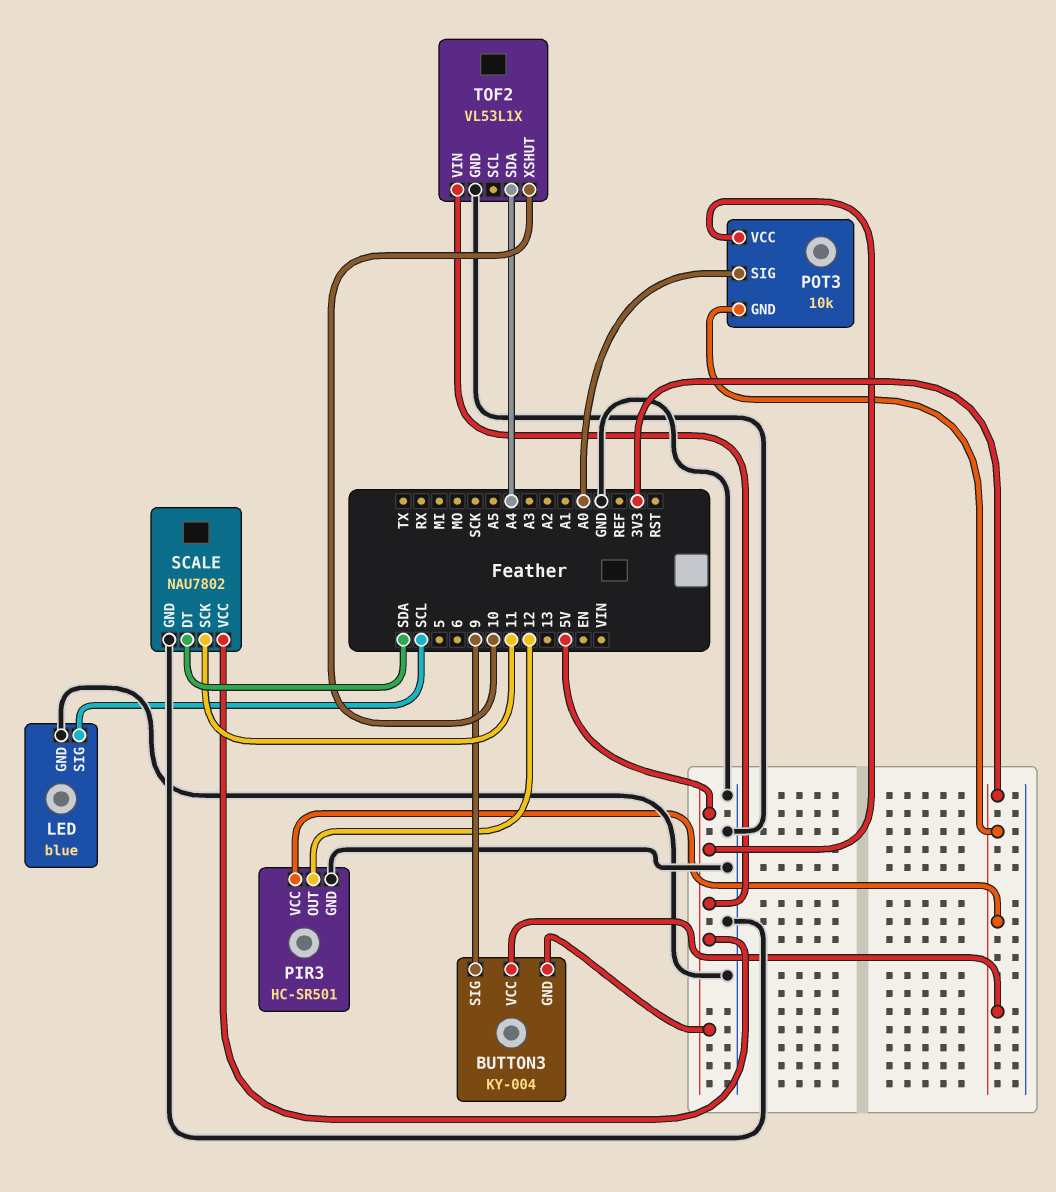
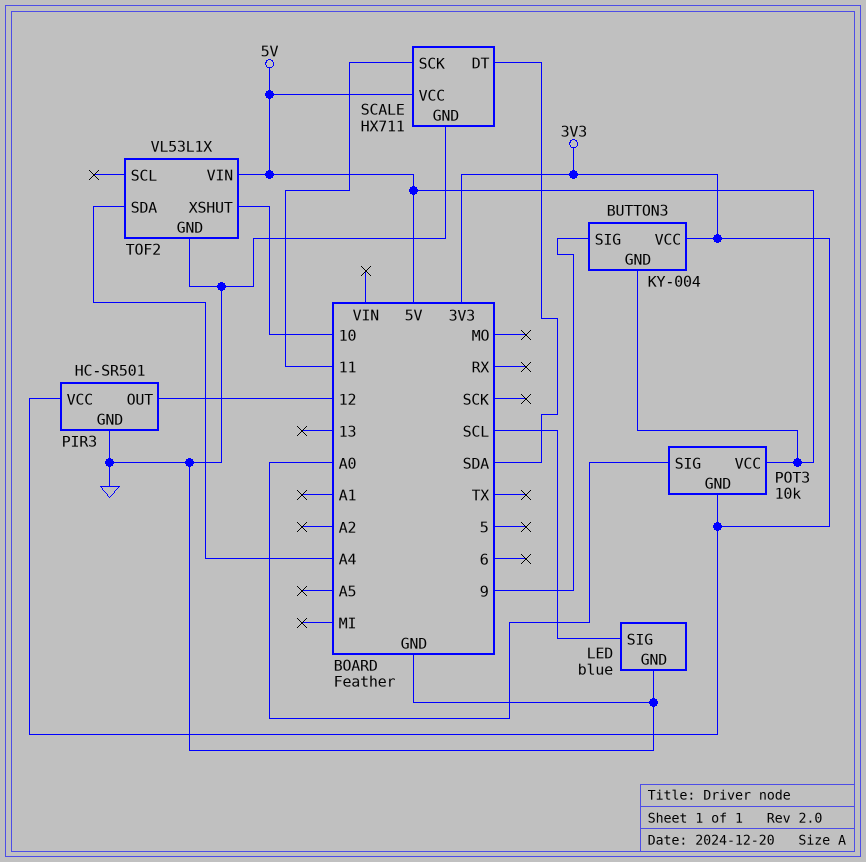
SCALE: NAU7802 -> HX711

